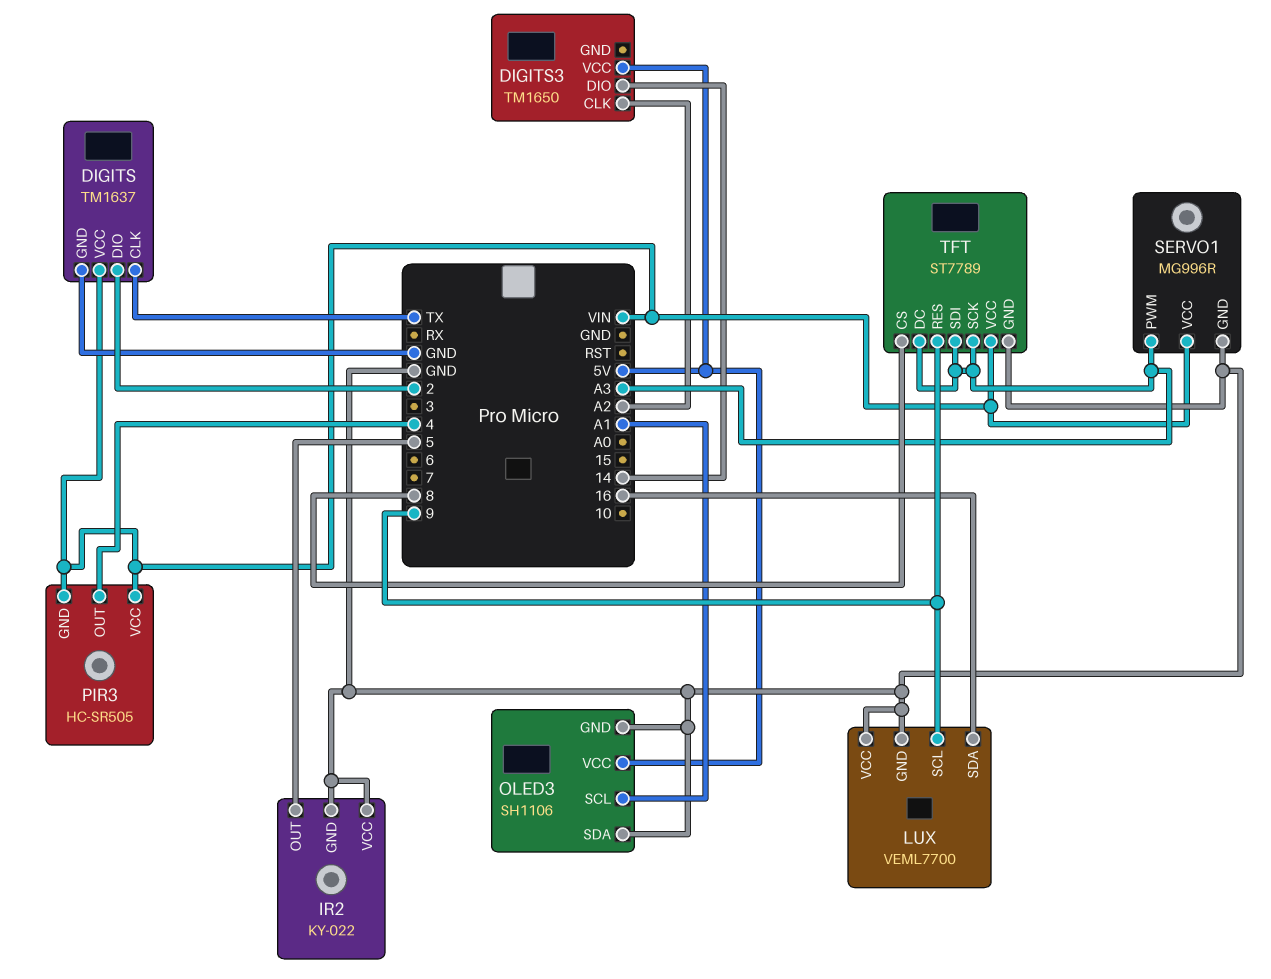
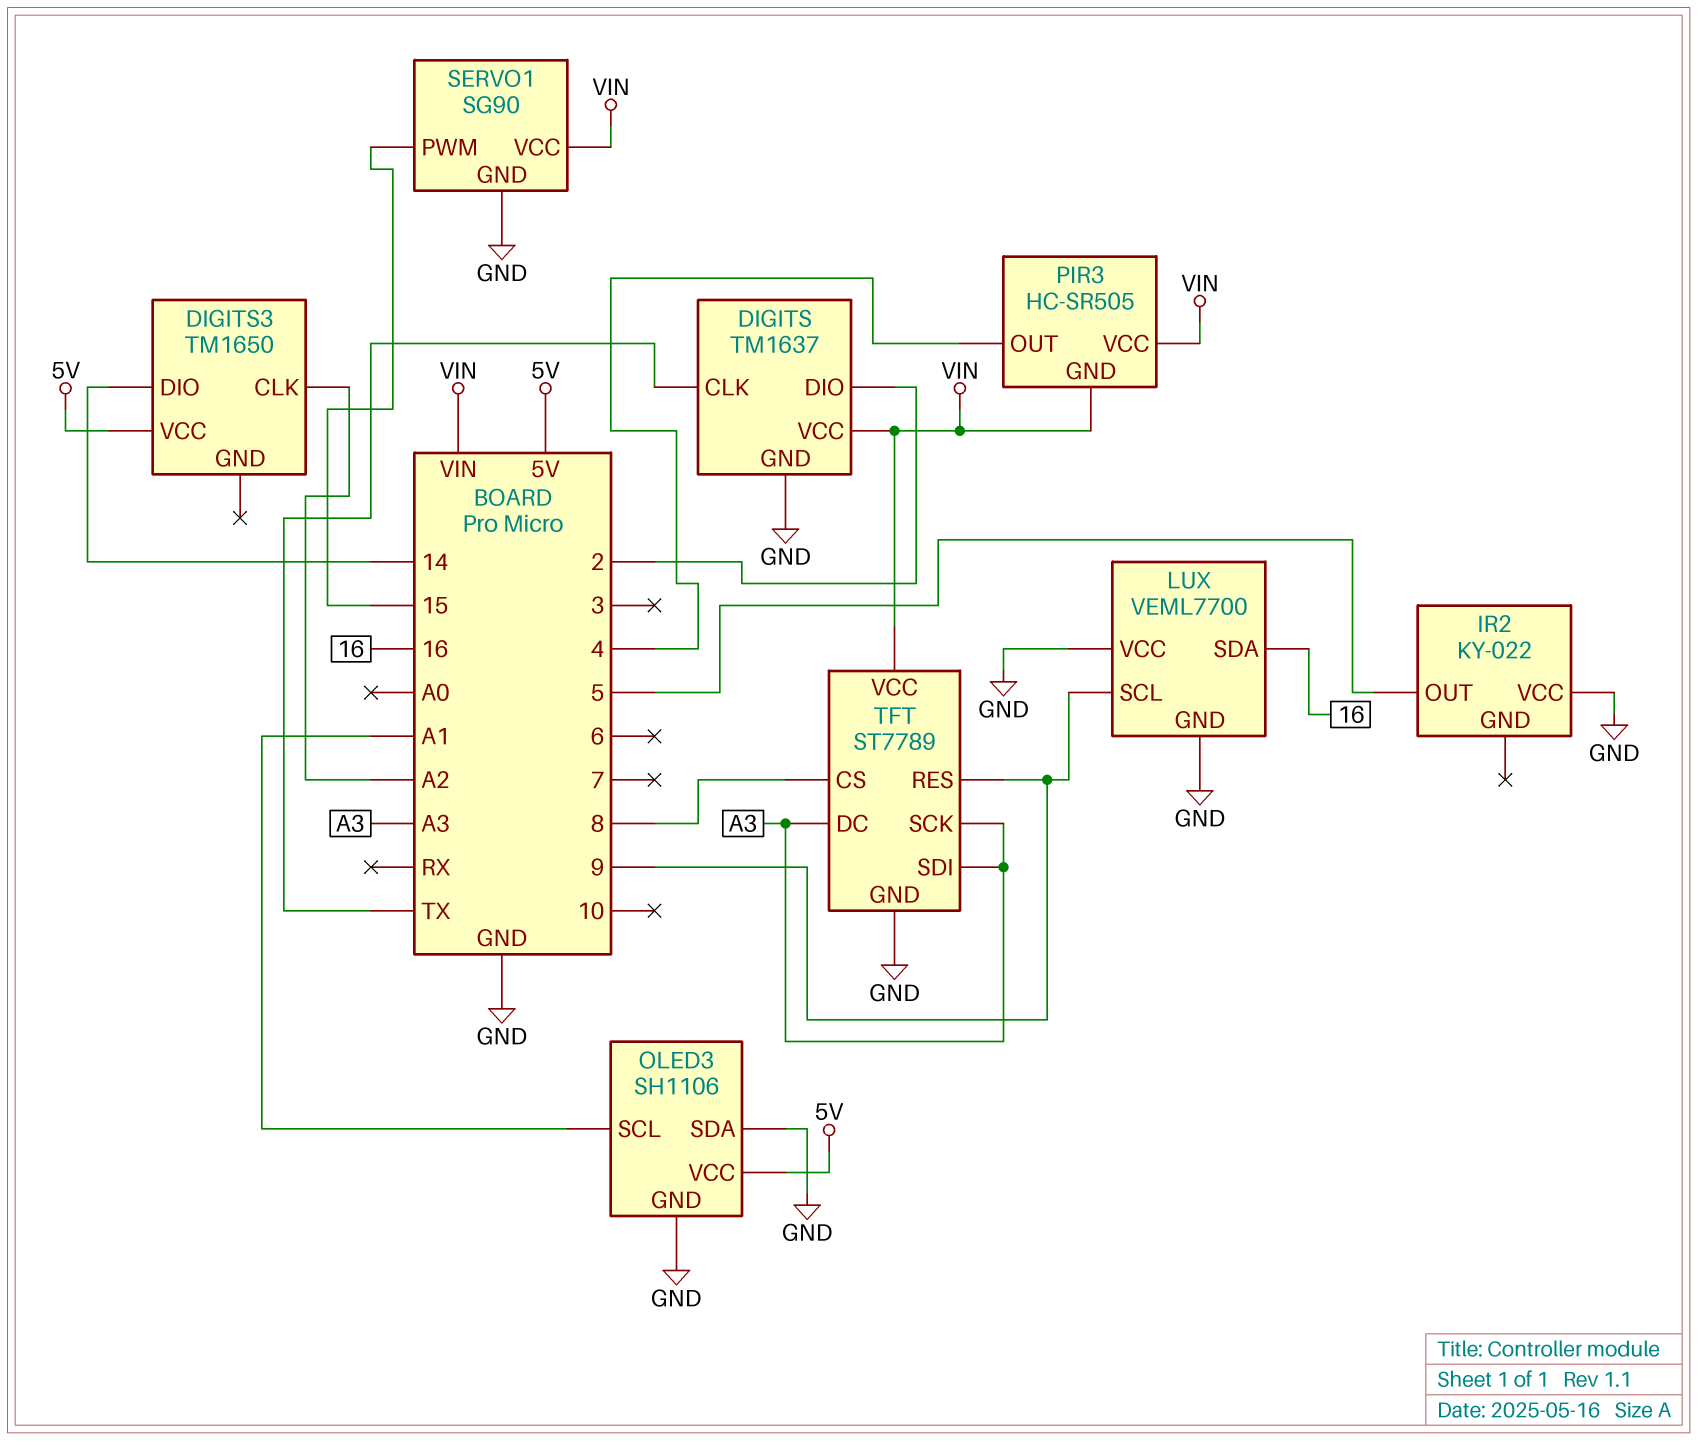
IR2 pin GND: GND -> none
SERVO1: MG996R -> SG90
SERVO1 pin PWM: A3 -> 15

